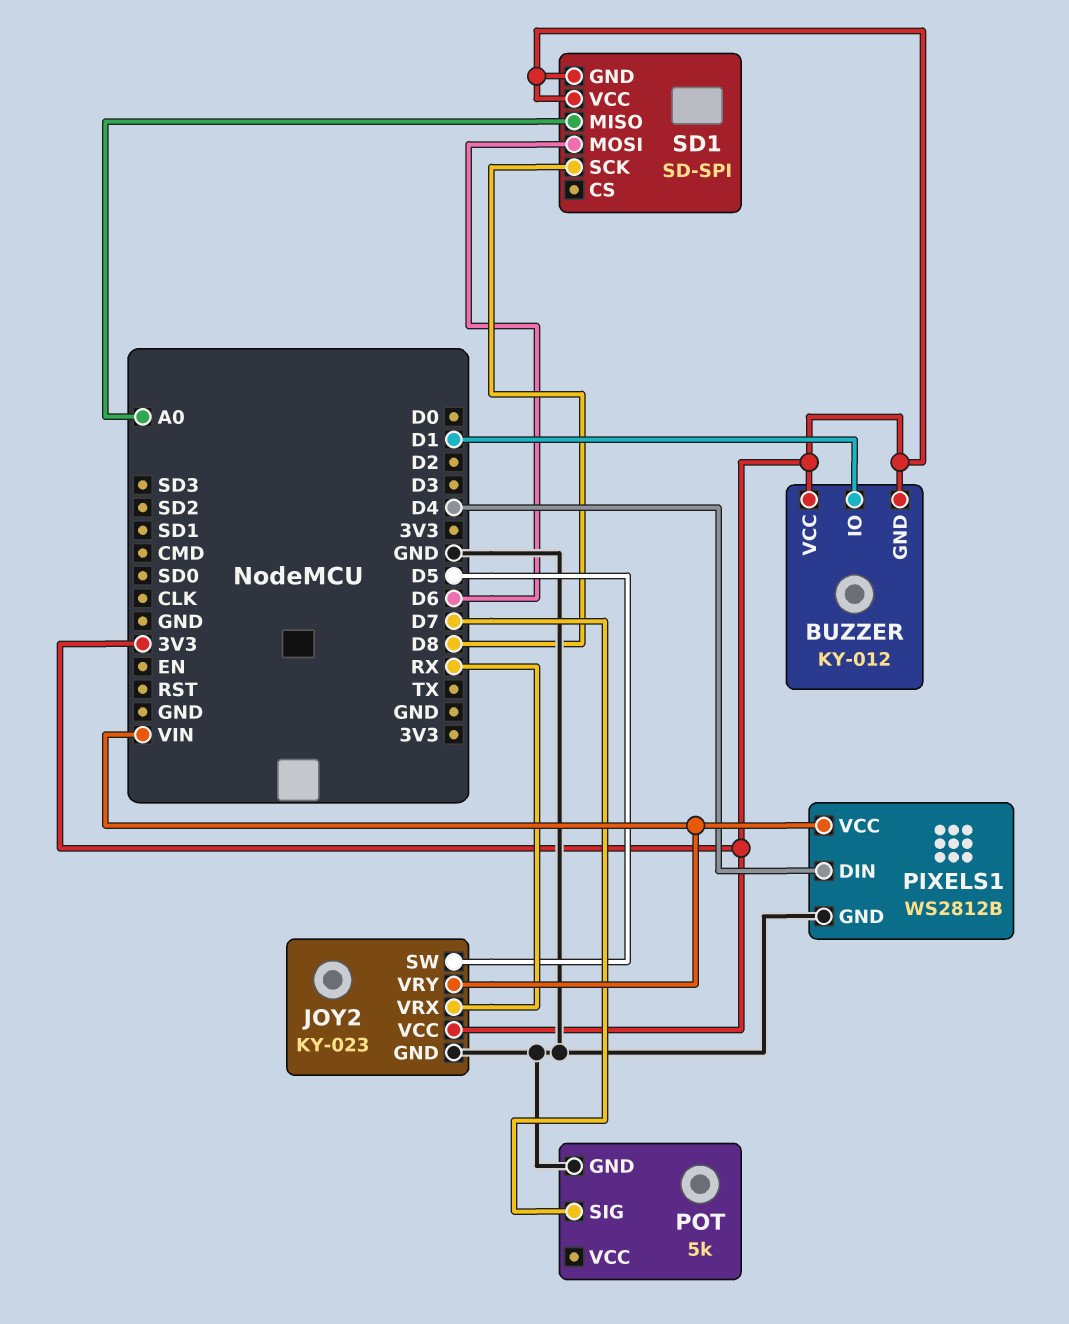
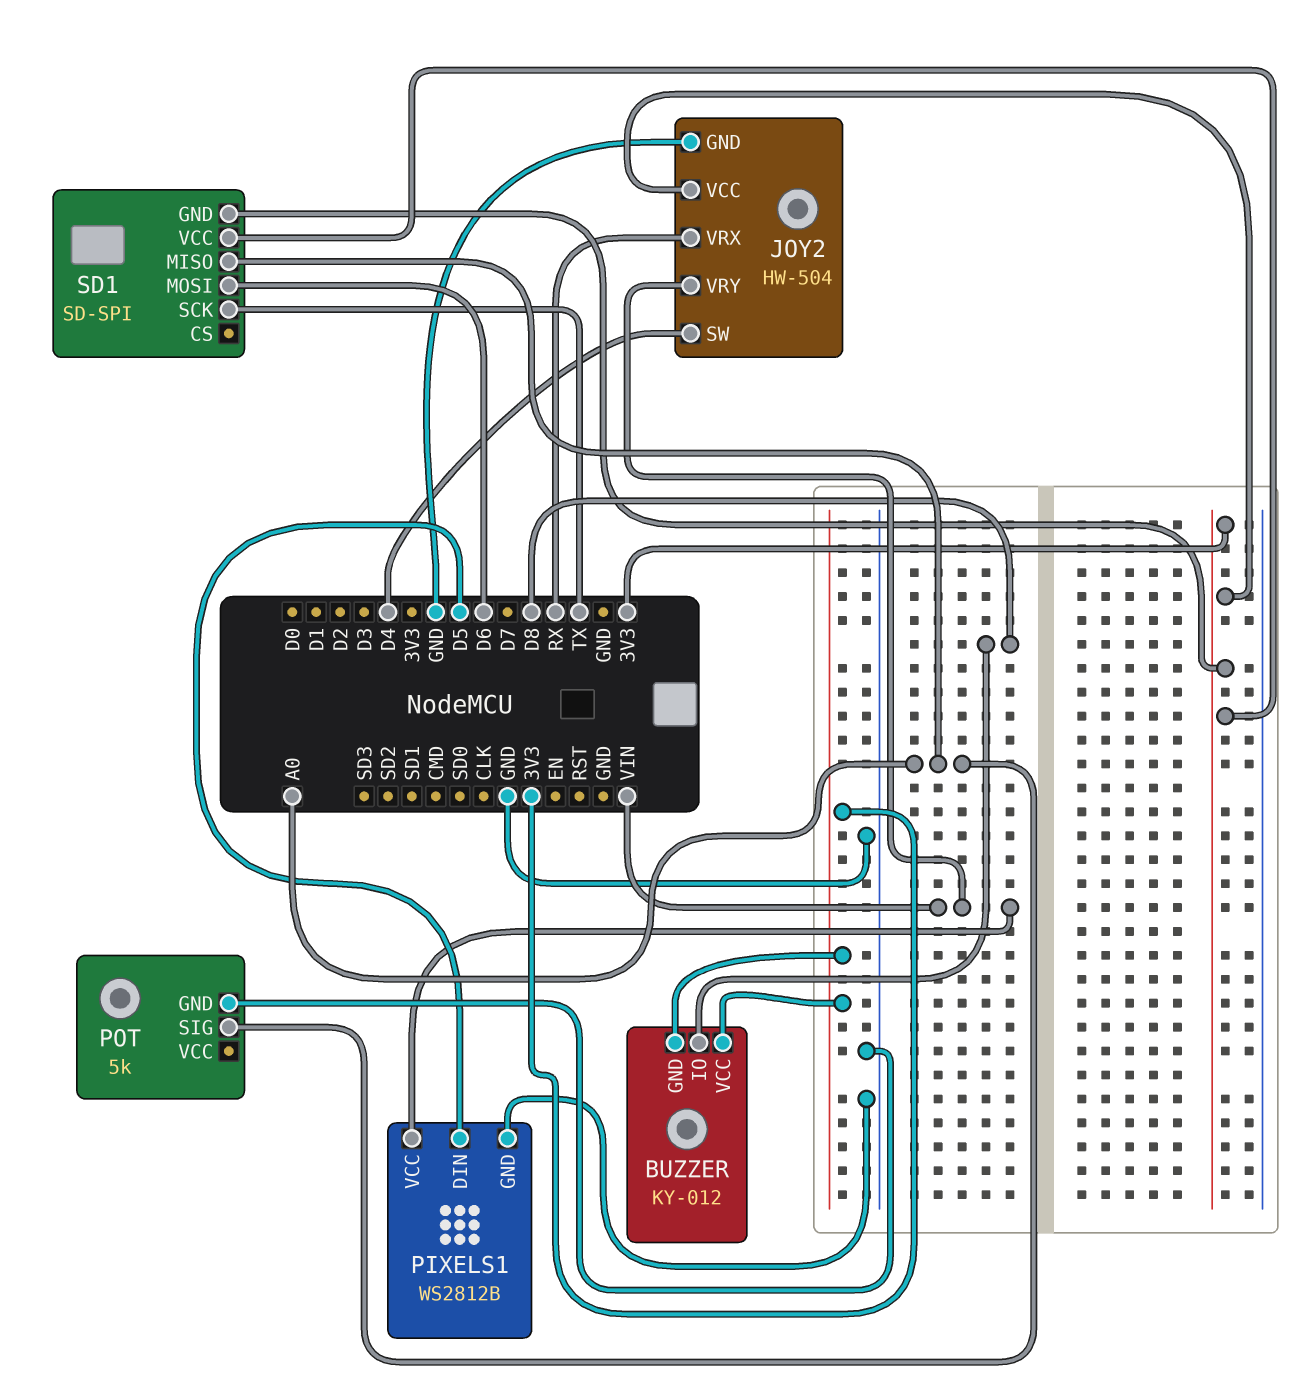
BUZZER pin IO: D1 -> D8
JOY2: KY-023 -> HW-504
JOY2 pin SW: D5 -> D4
PIXELS1 pin DIN: D4 -> D5
POT pin SIG: D7 -> A0
SD1 pin SCK: D8 -> TX

